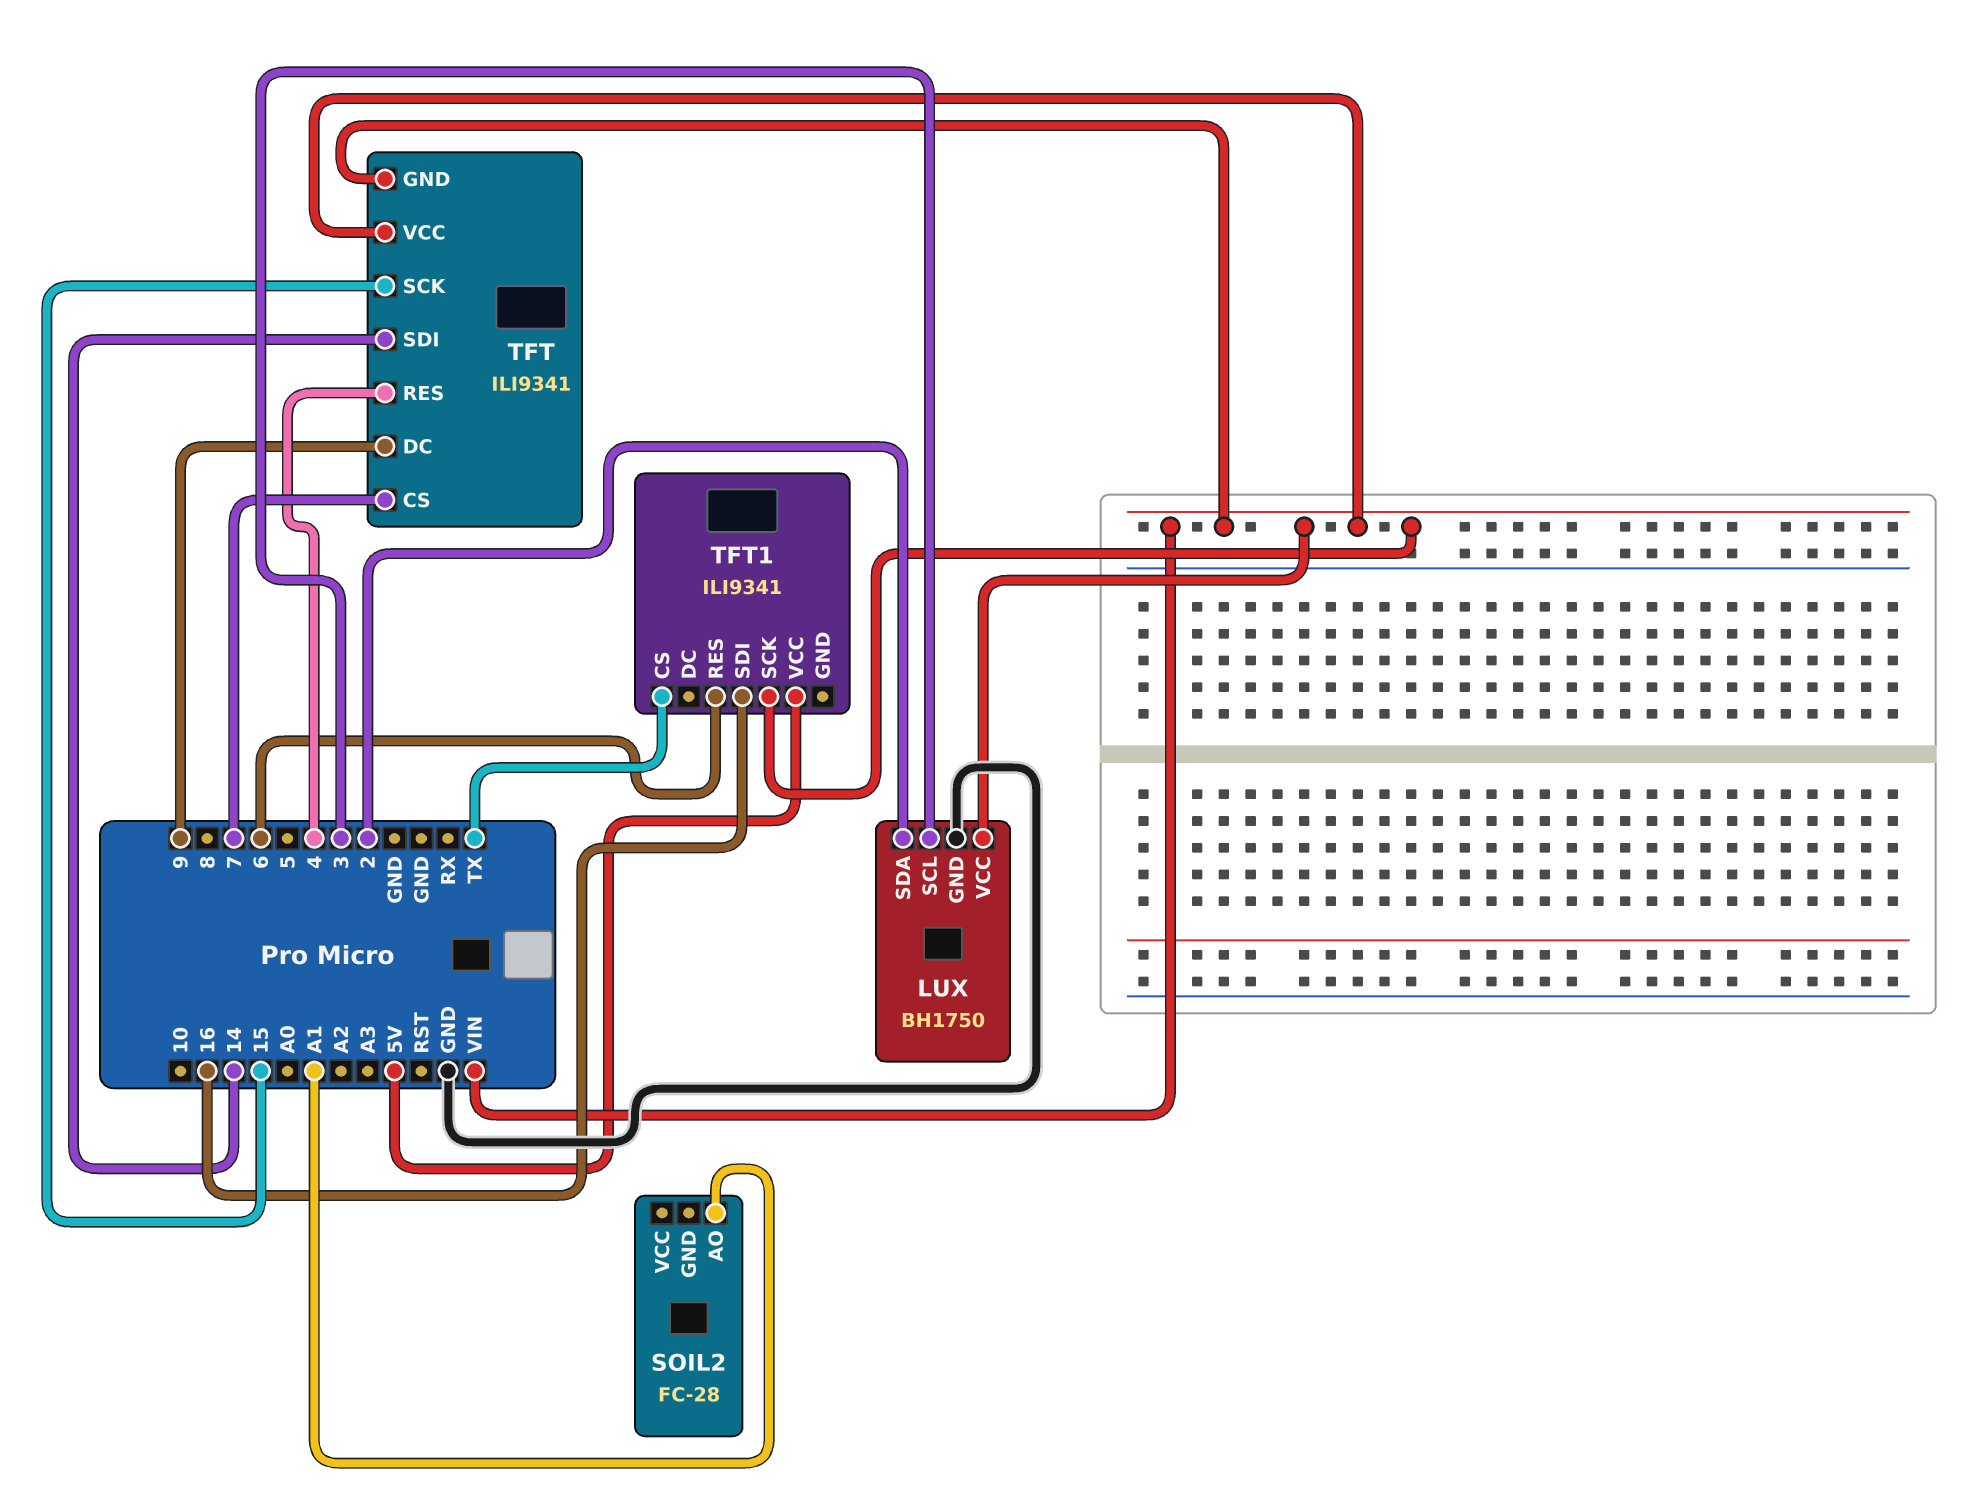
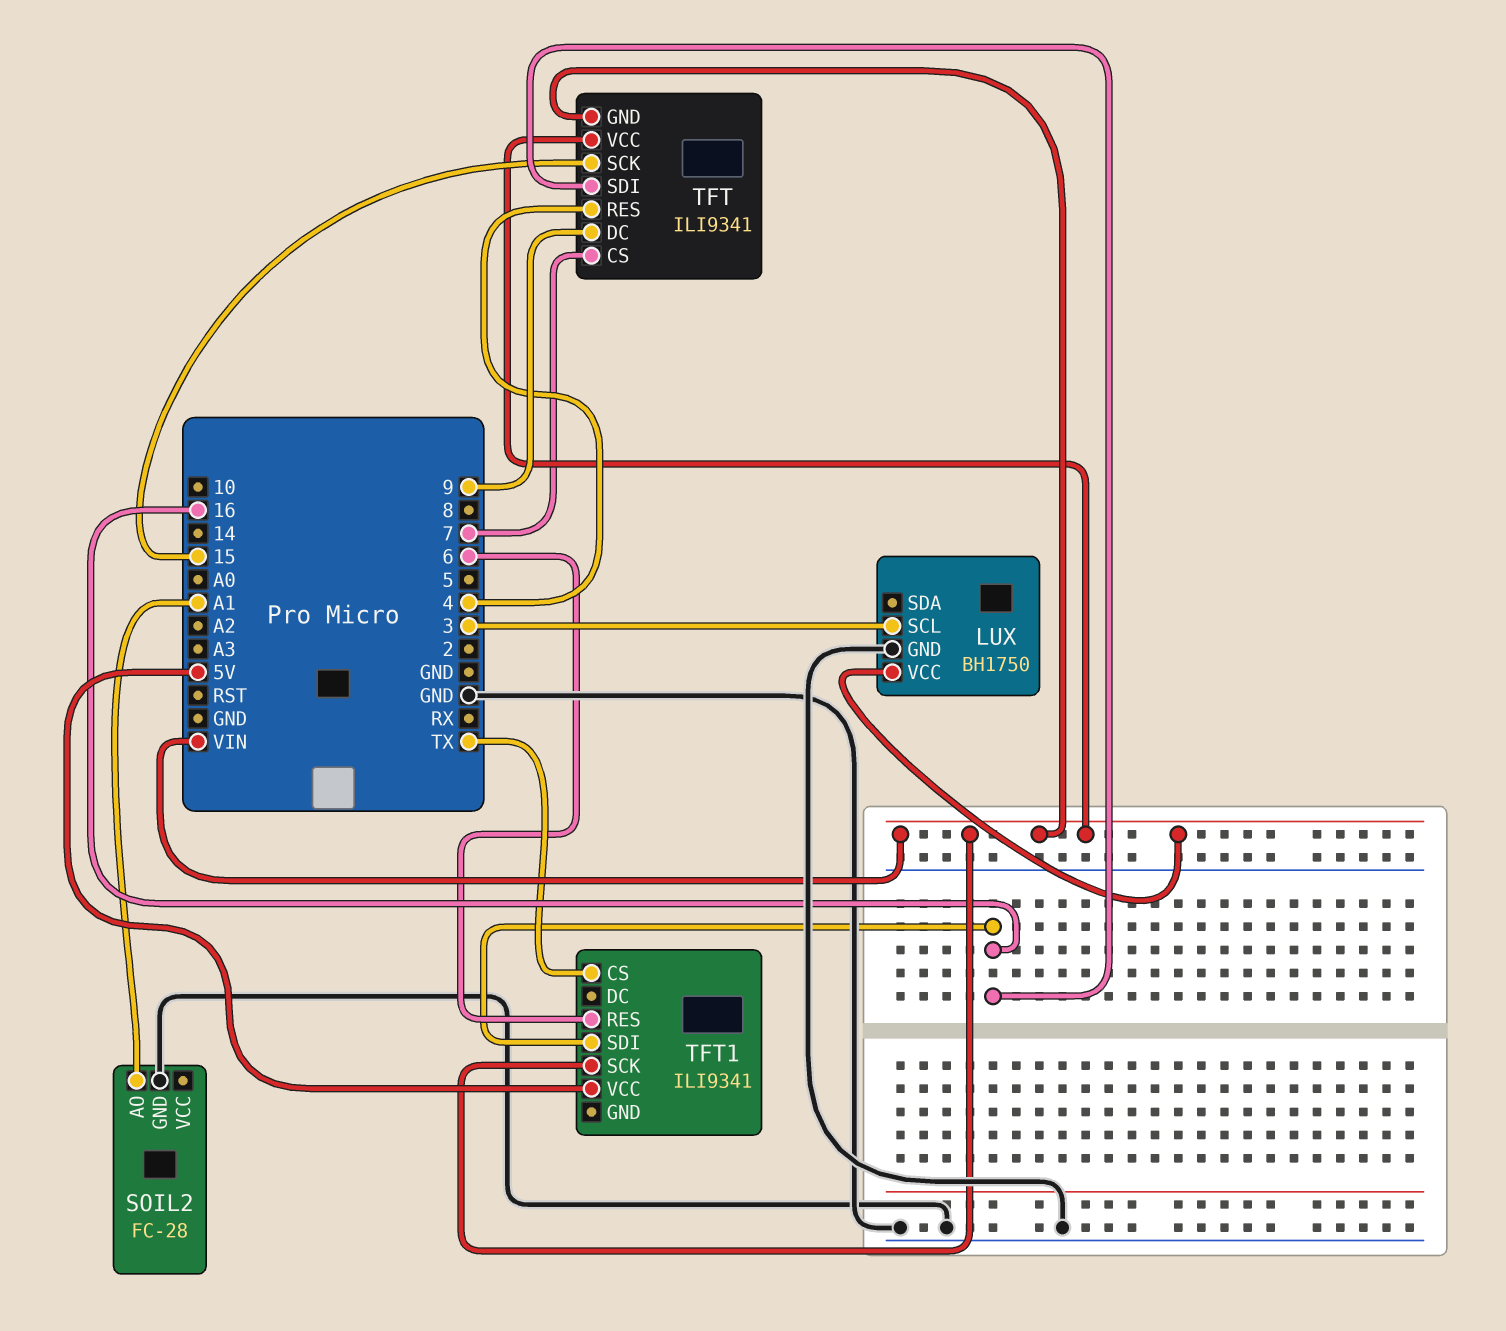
LUX pin SDA: 2 -> none
SOIL2 pin GND: none -> GND
TFT pin SDI: 14 -> 16

